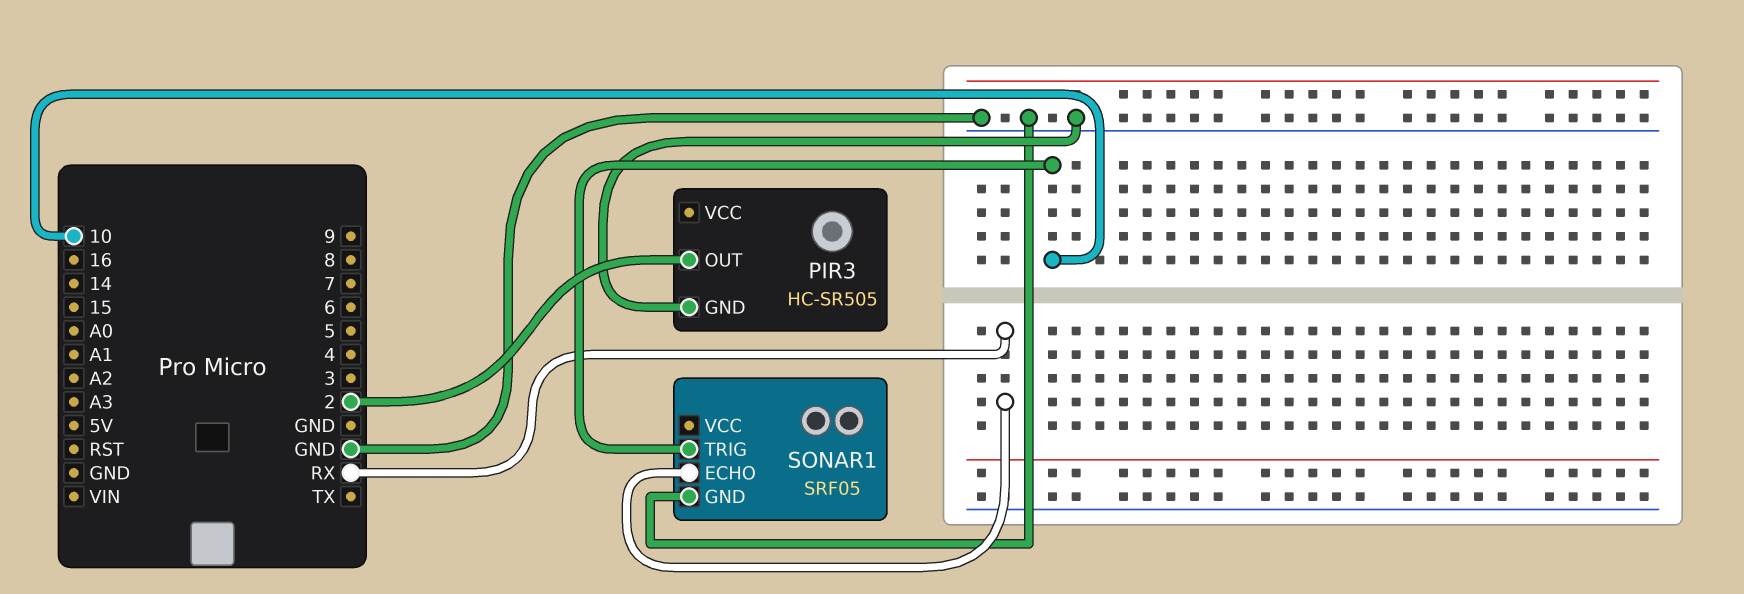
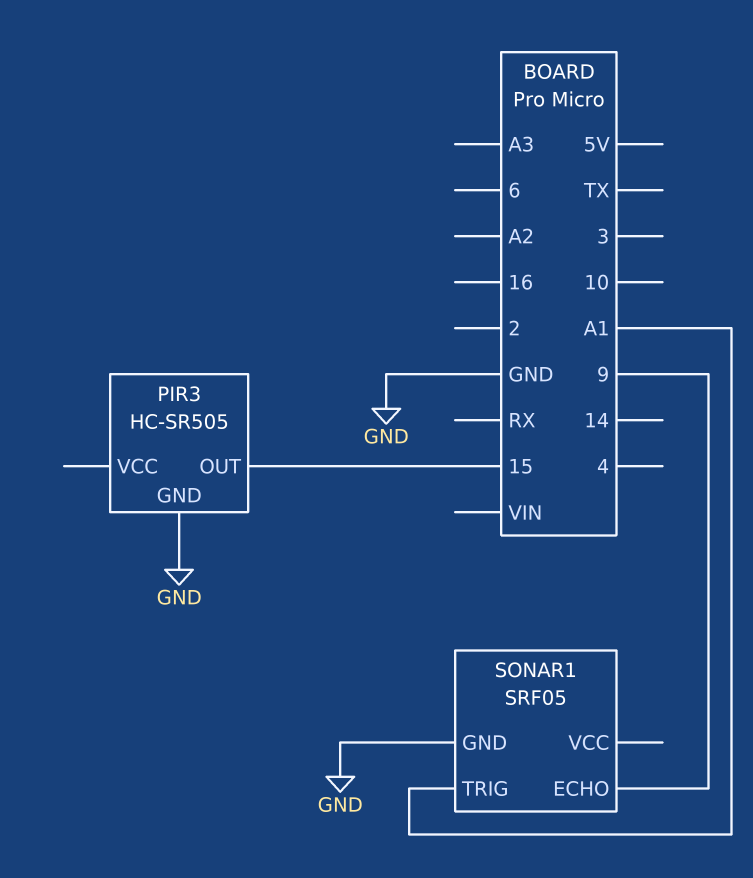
PIR3 pin OUT: 2 -> 15
SONAR1 pin ECHO: RX -> 9
SONAR1 pin TRIG: 10 -> A1

